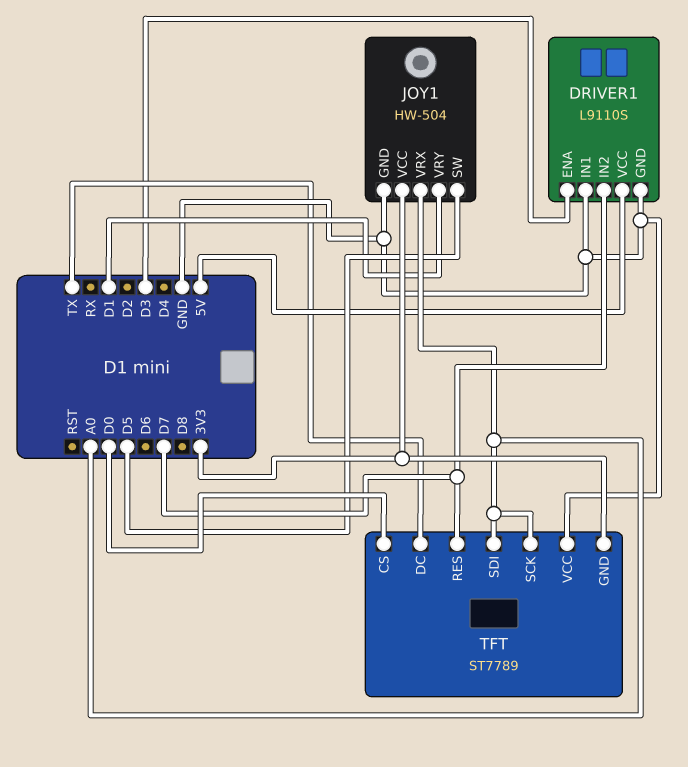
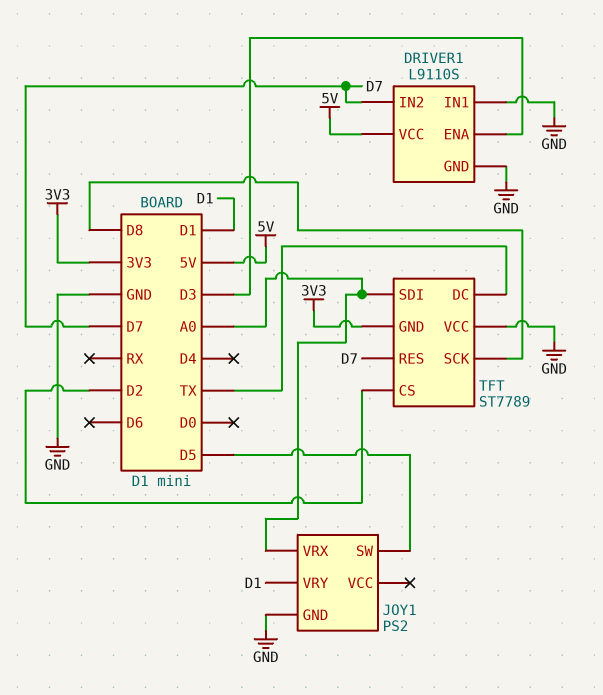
JOY1: HW-504 -> PS2
JOY1 pin VCC: 3V3 -> none
TFT pin CS: D0 -> D2
TFT pin SCK: A0 -> D8

